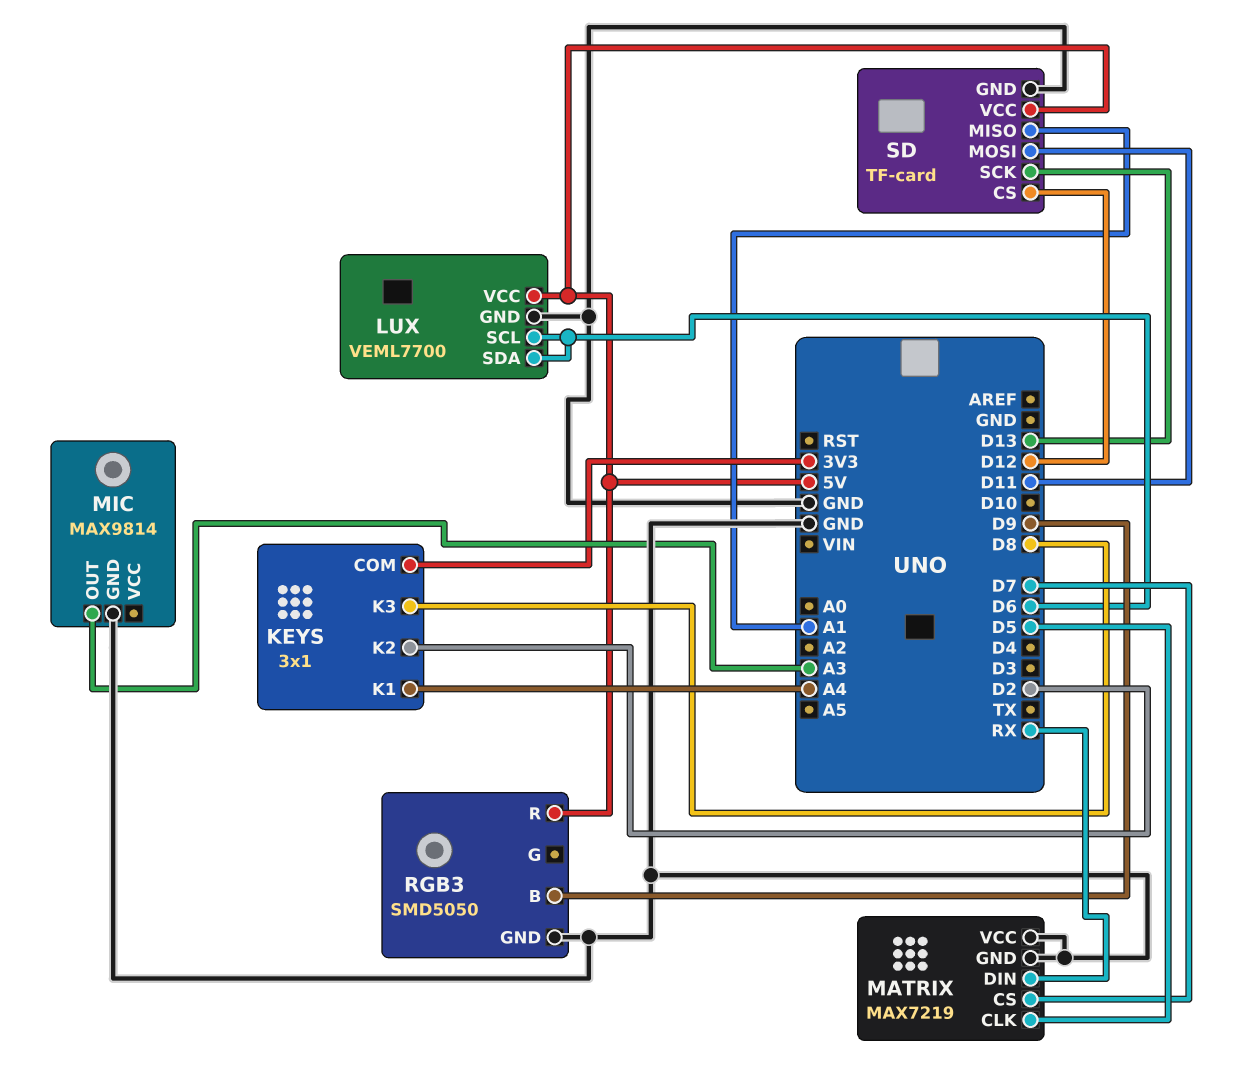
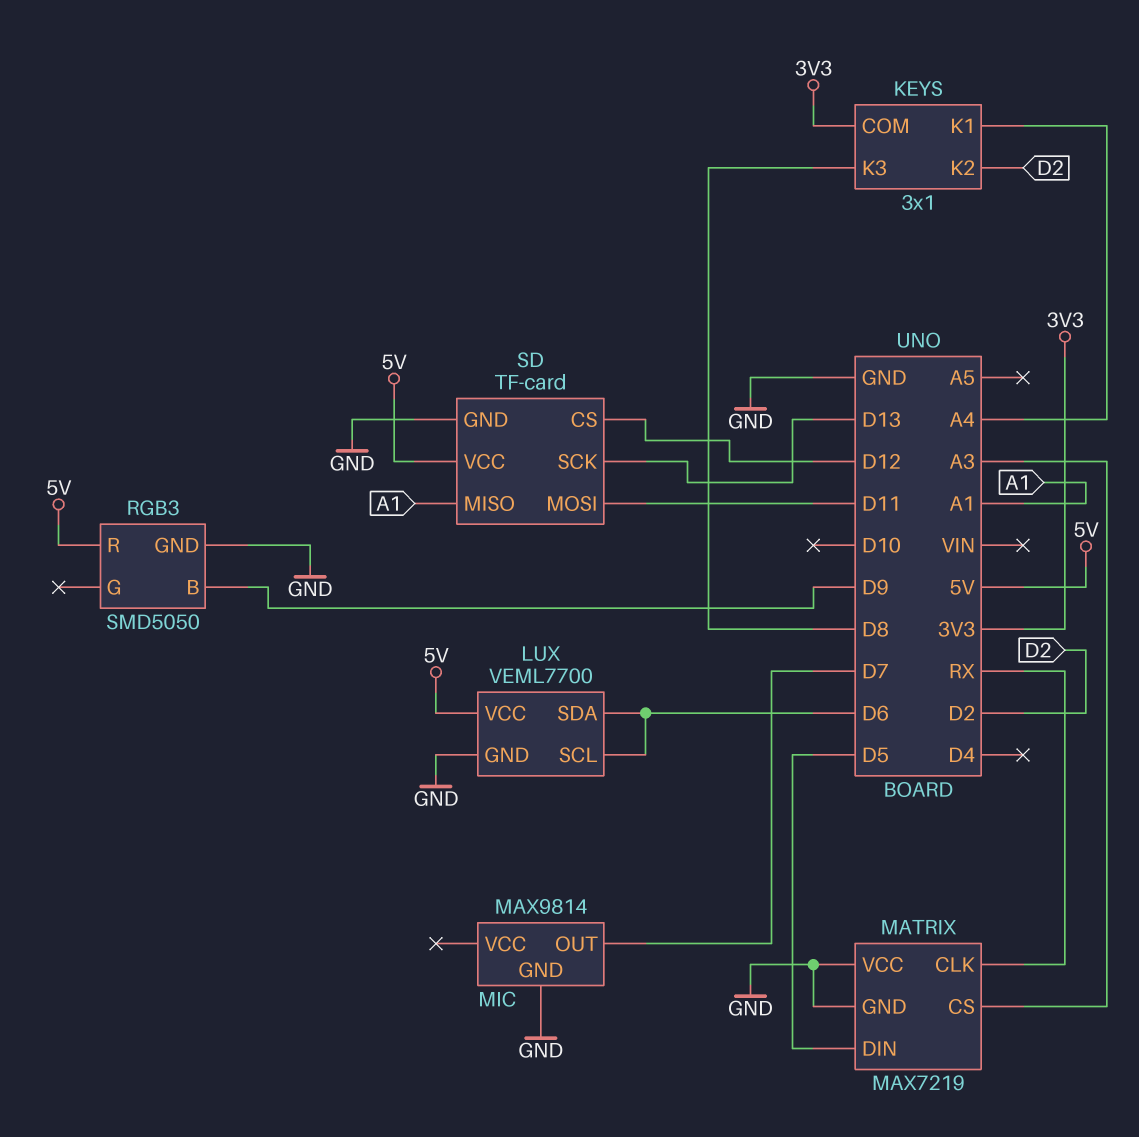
MATRIX pin CLK: D5 -> RX
MATRIX pin CS: D7 -> A3
MATRIX pin DIN: RX -> D5
MIC pin OUT: A3 -> D7

